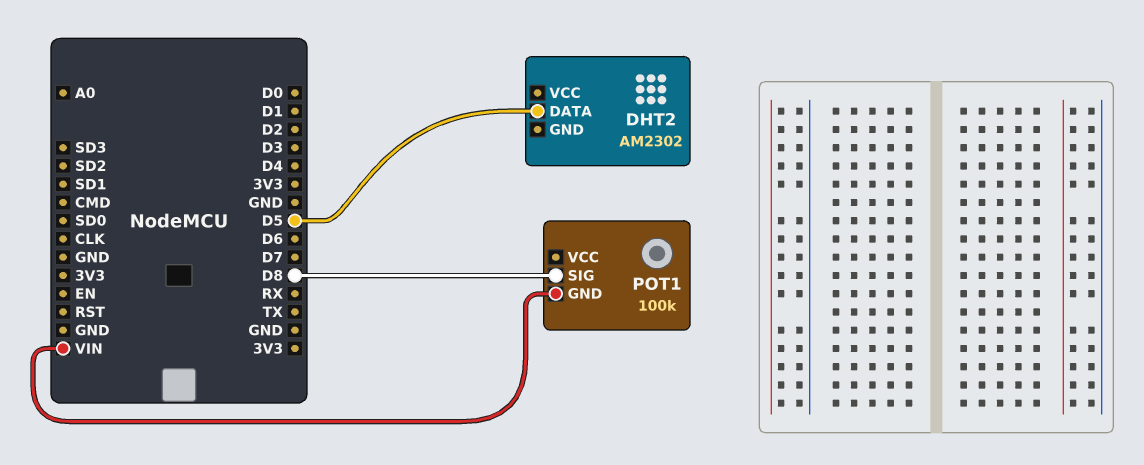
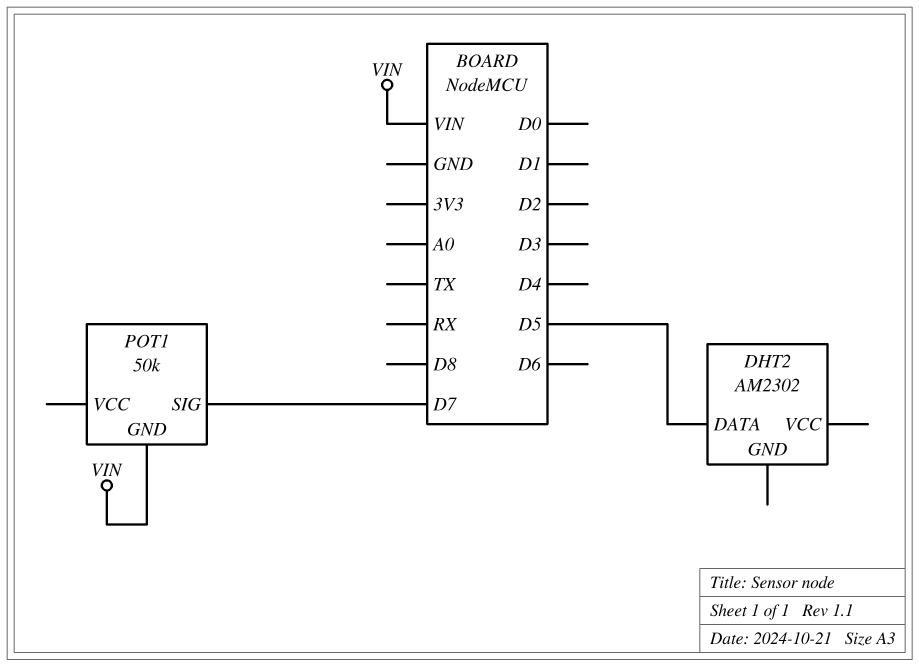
POT1: 100k -> 50k
POT1 pin SIG: D8 -> D7

